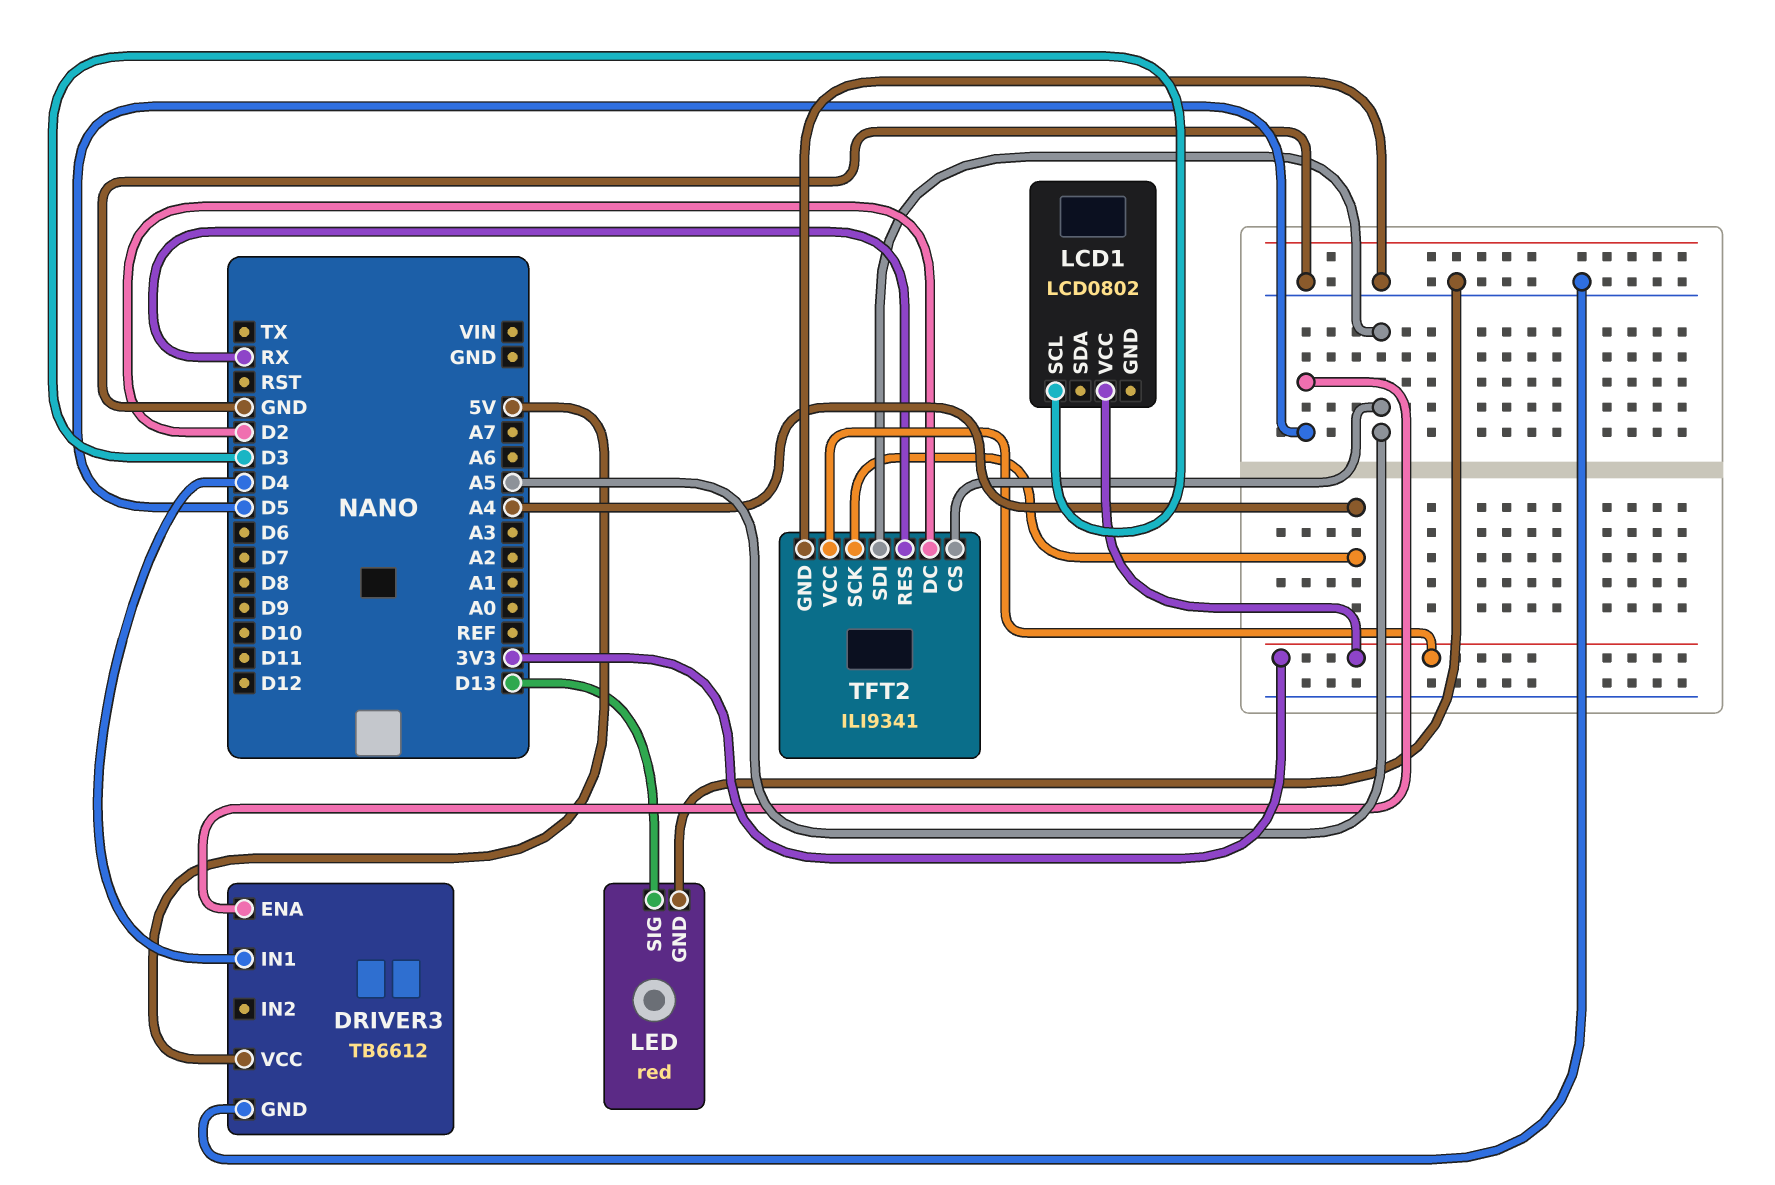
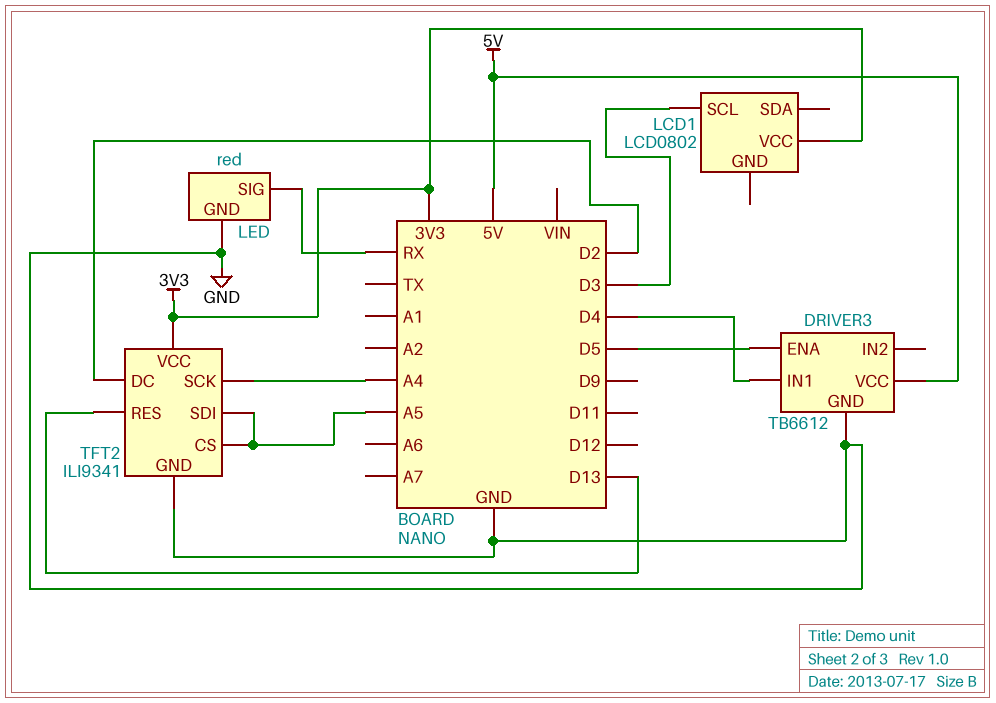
LED pin SIG: D13 -> RX
TFT2 pin RES: RX -> D13

